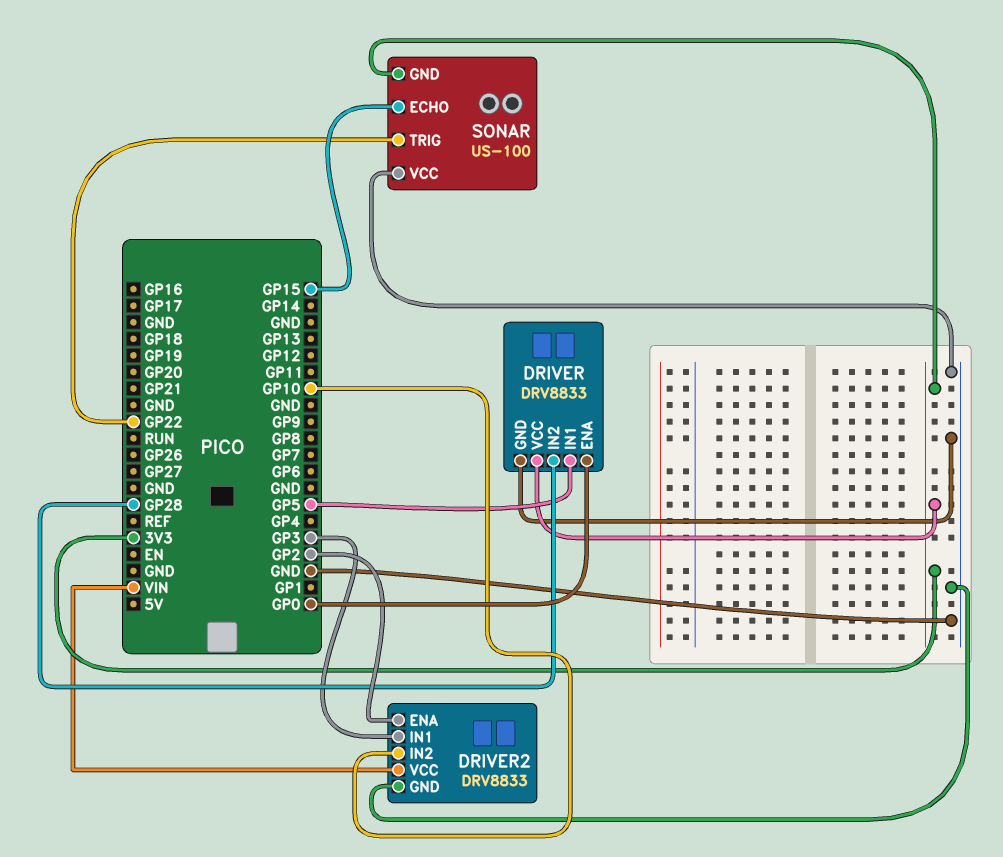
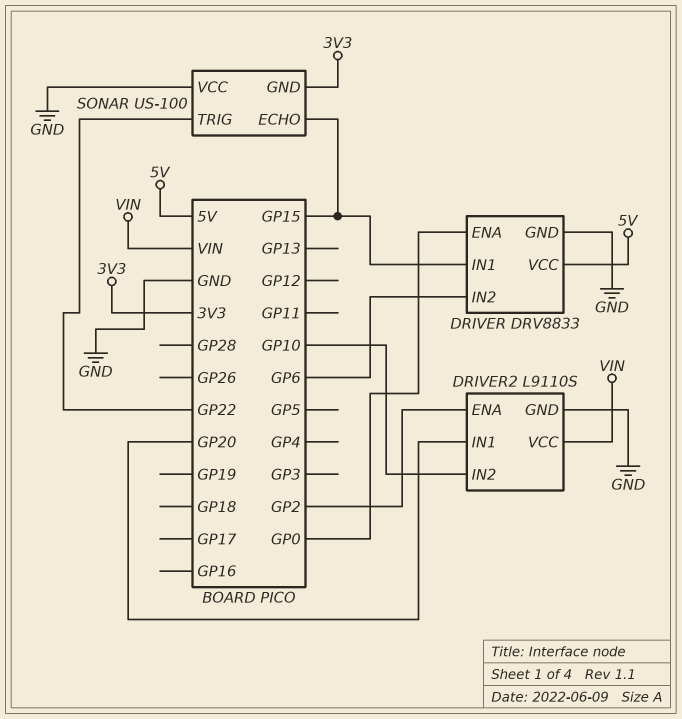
DRIVER pin IN1: GP5 -> GP15
DRIVER pin IN2: GP28 -> GP6
DRIVER pin VCC: 3V3 -> 5V
DRIVER2: DRV8833 -> L9110S
DRIVER2 pin IN1: GP3 -> GP20

